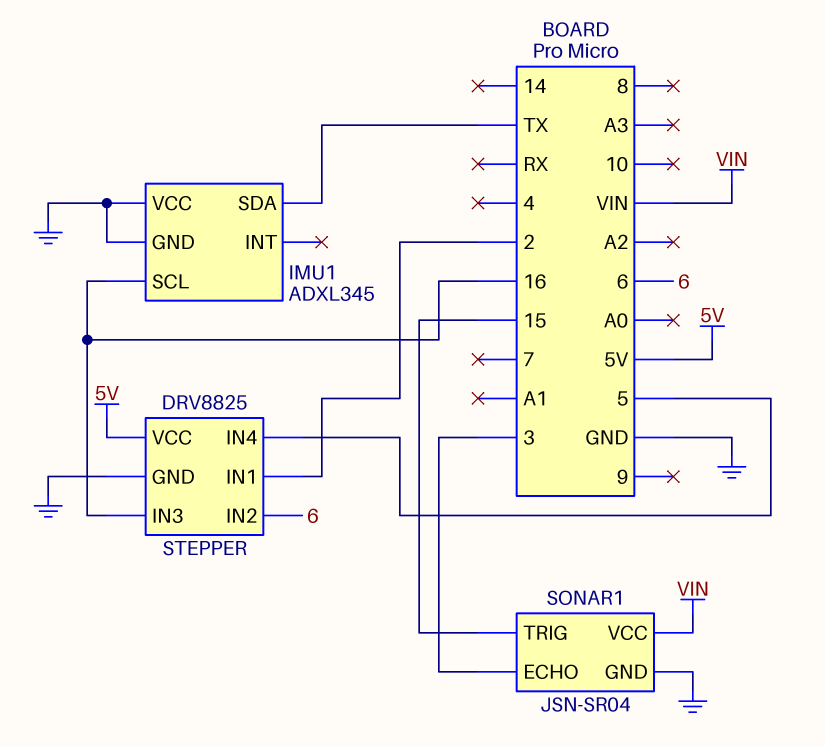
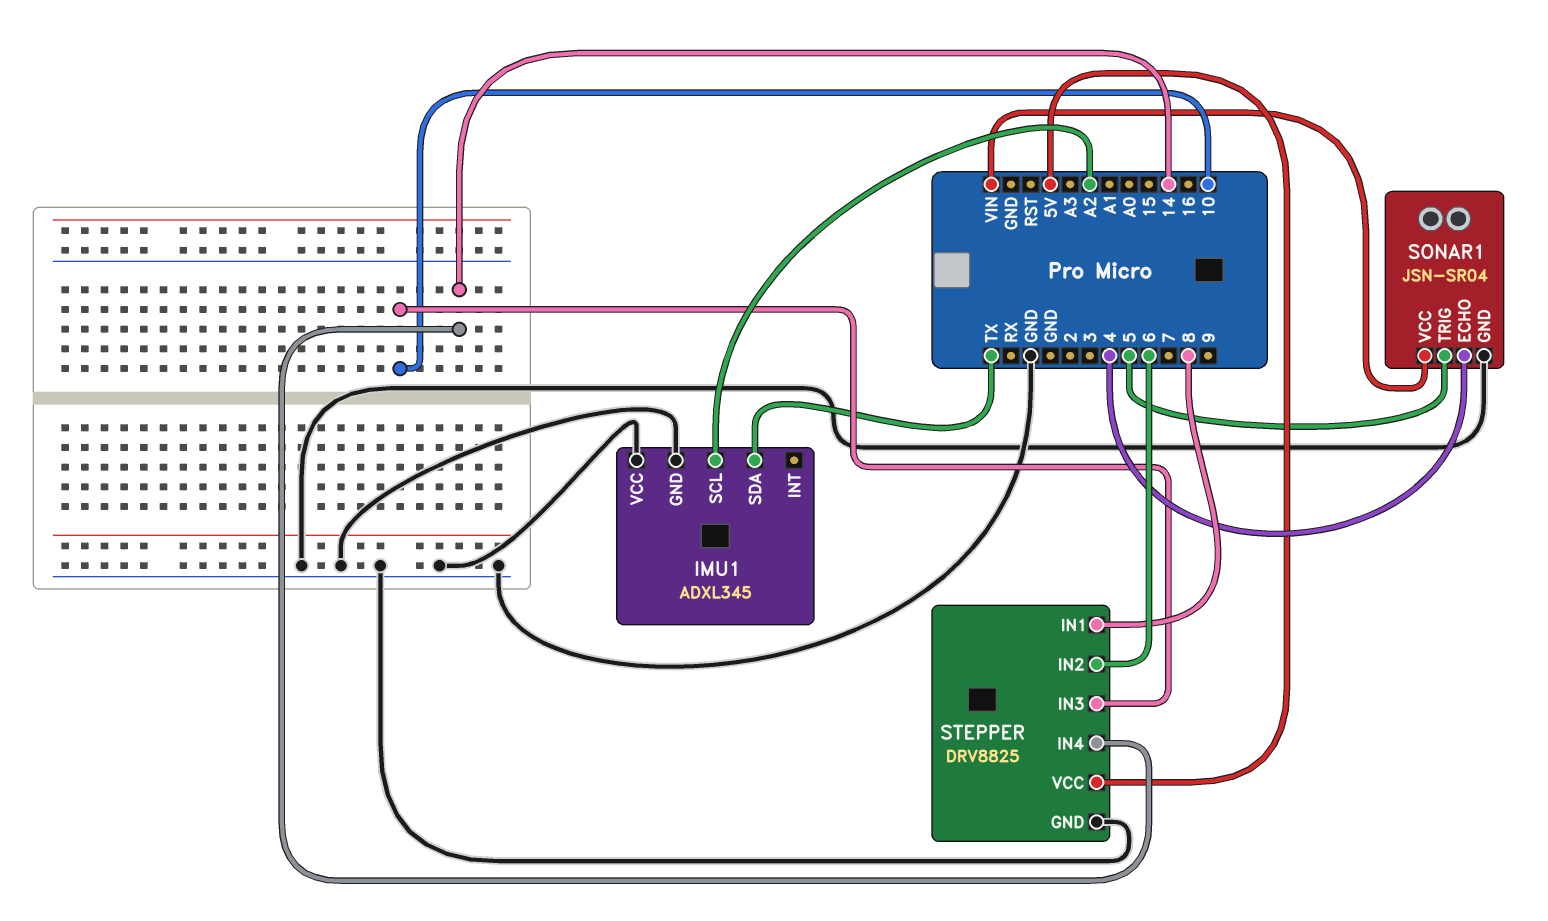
IMU1 pin SCL: 16 -> A2
SONAR1 pin ECHO: 3 -> 4
SONAR1 pin TRIG: 15 -> 5
STEPPER pin IN1: 2 -> 8
STEPPER pin IN3: 16 -> 10
STEPPER pin IN4: 5 -> 14

